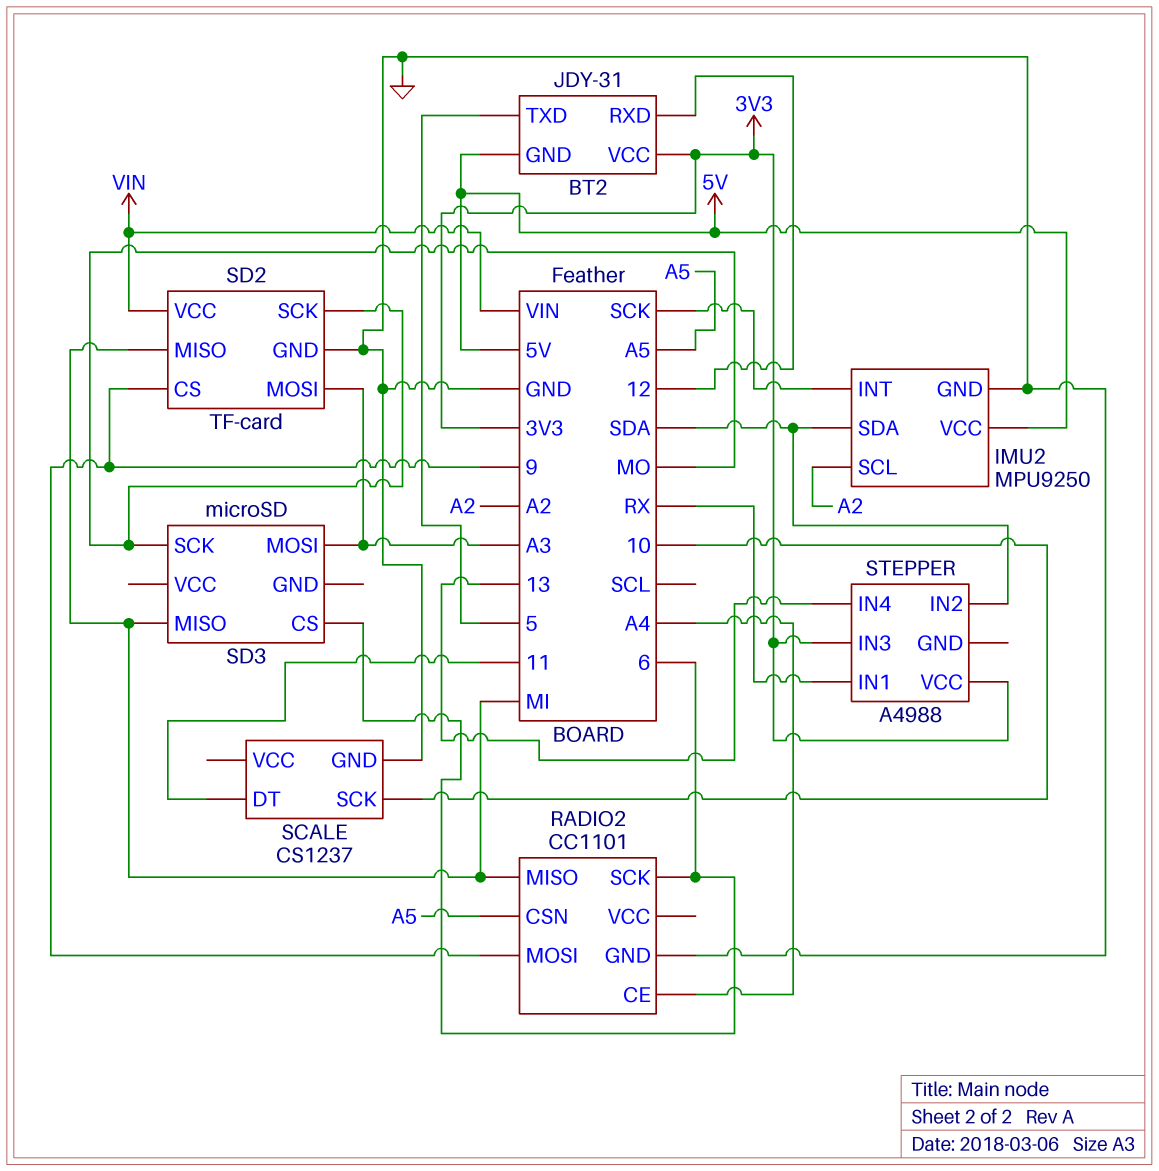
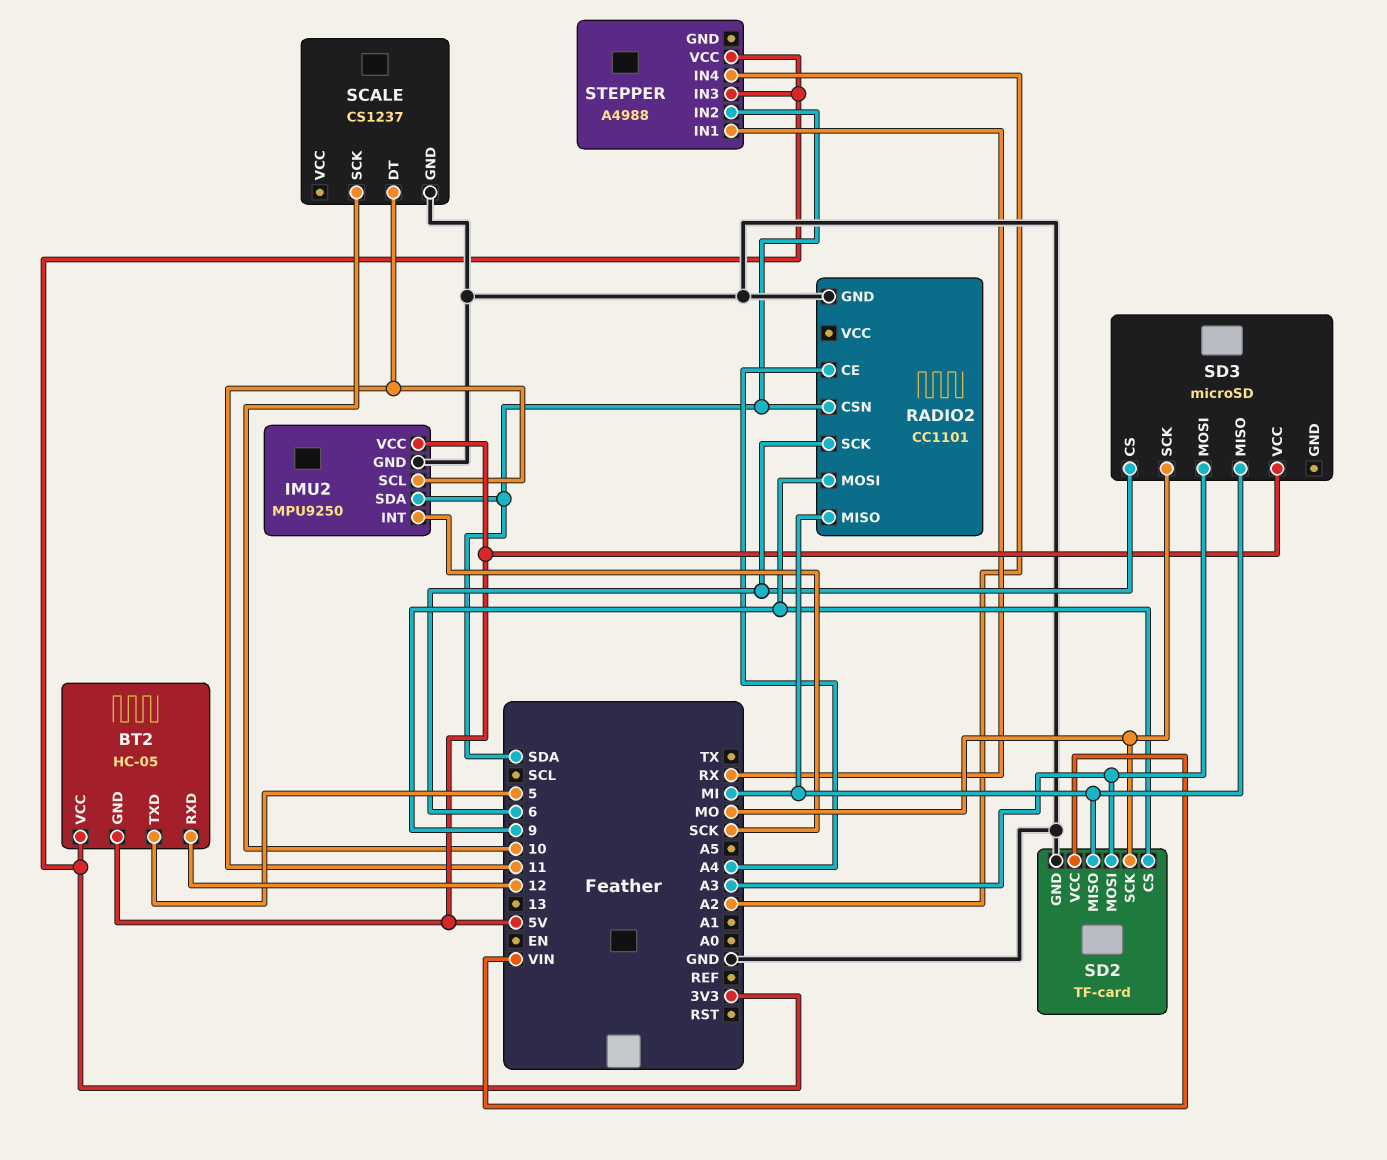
BT2: JDY-31 -> HC-05
IMU2 pin SCL: A2 -> 11
RADIO2 pin CSN: A5 -> SDA
SD3 pin VCC: none -> 5V
STEPPER pin IN4: 13 -> A2

